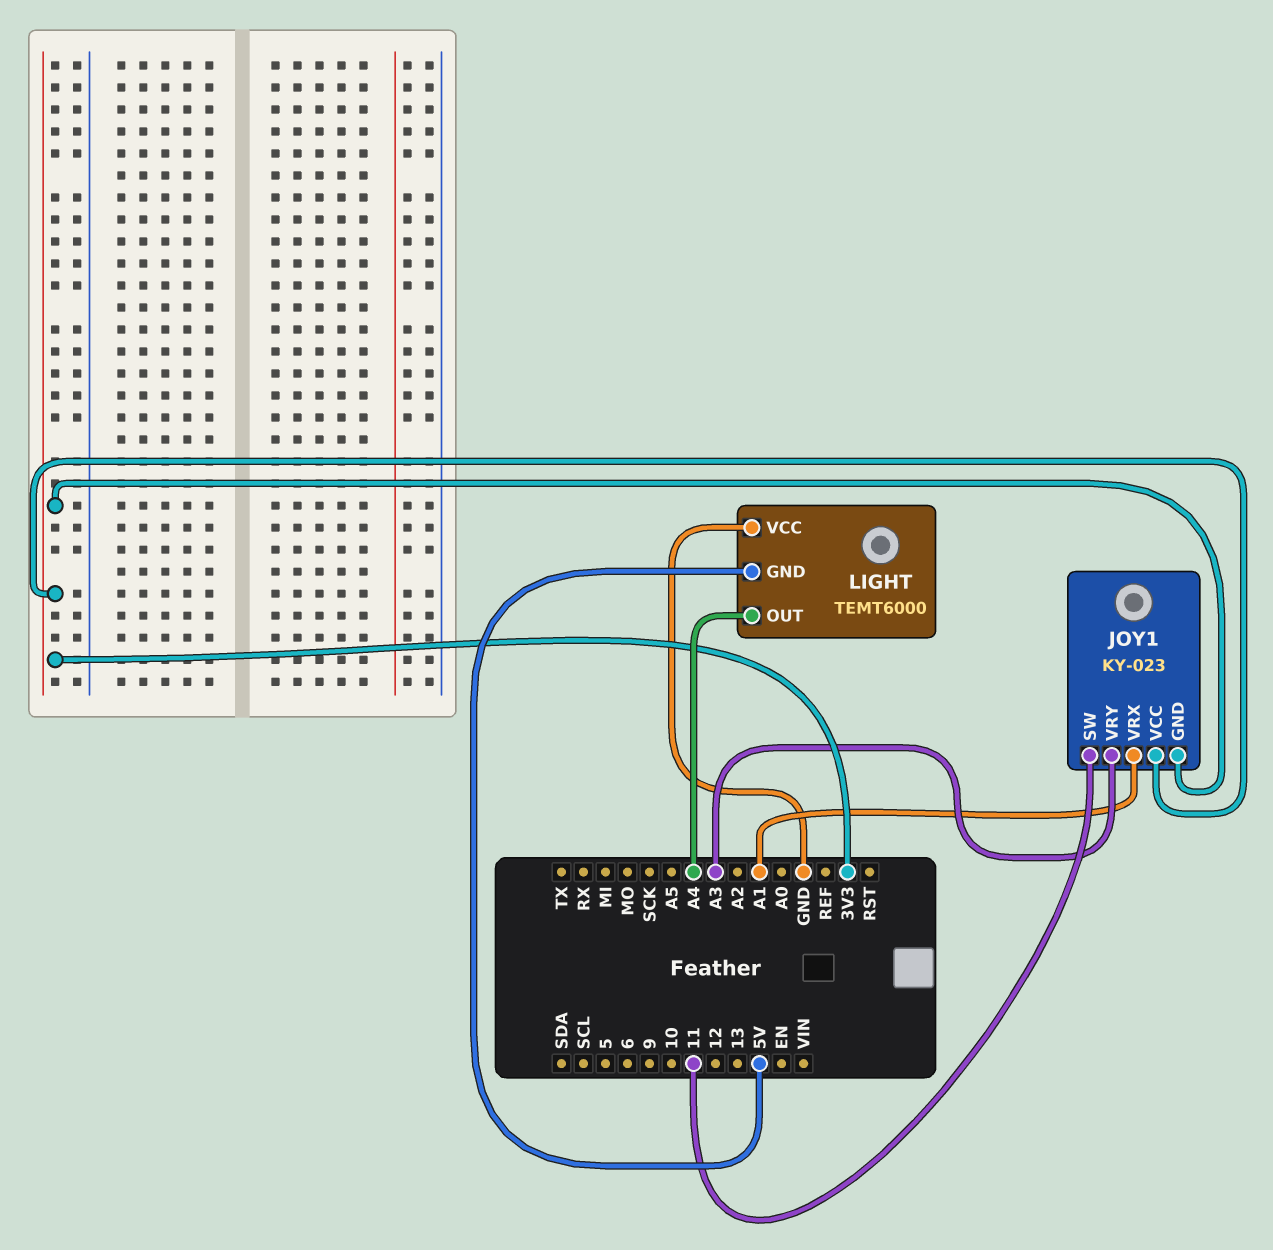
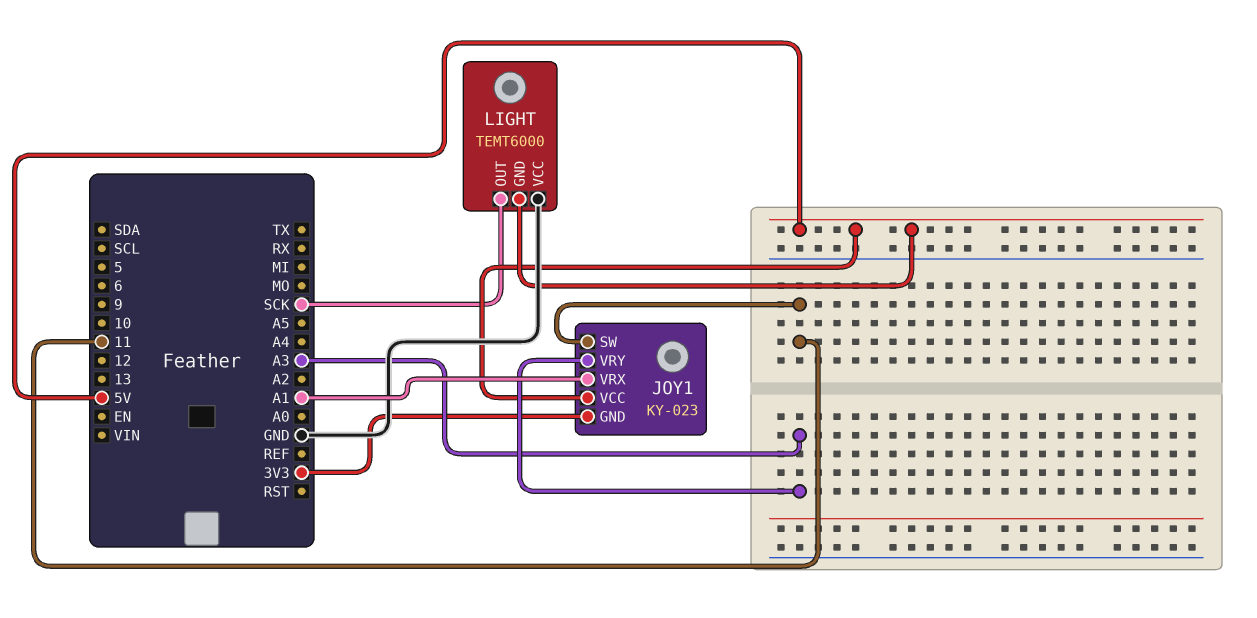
JOY1 pin VCC: 3V3 -> 5V
LIGHT pin OUT: A4 -> SCK

